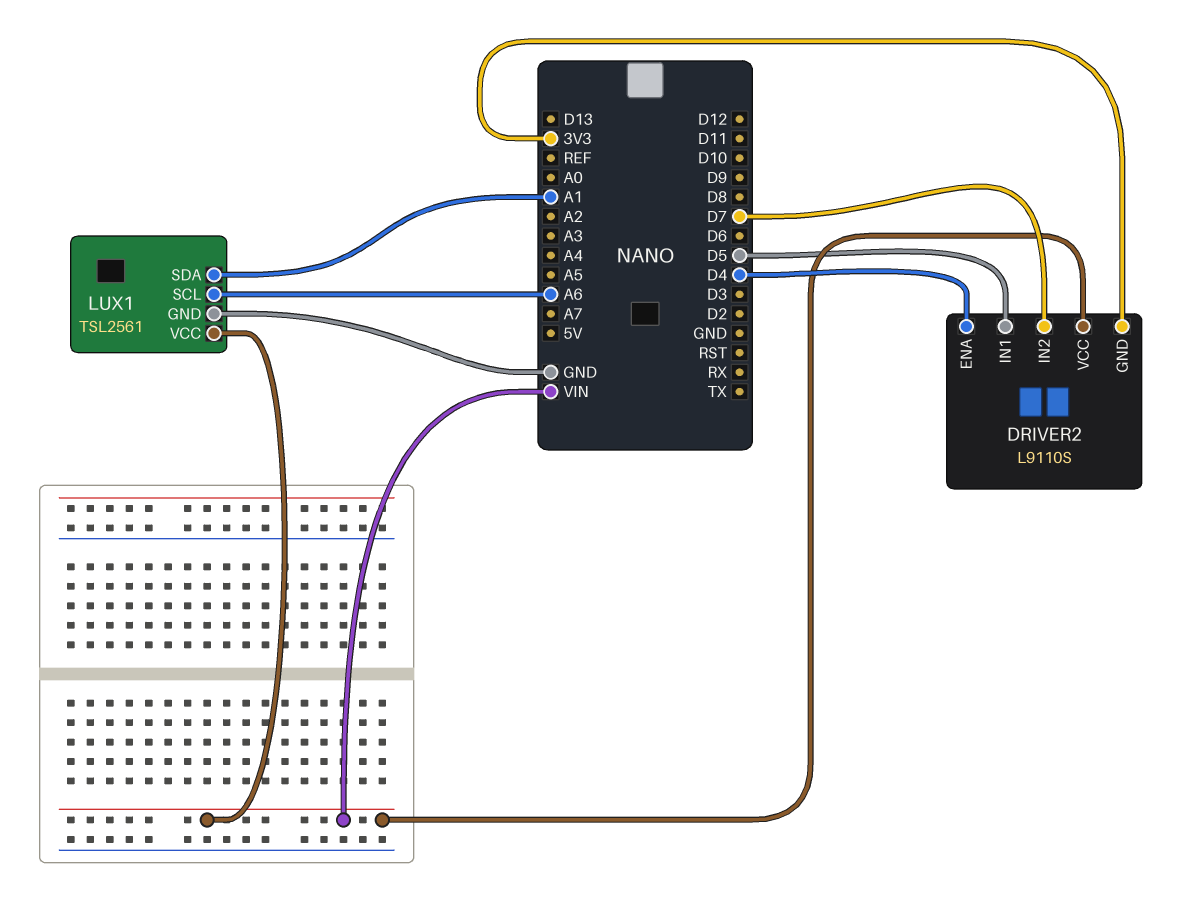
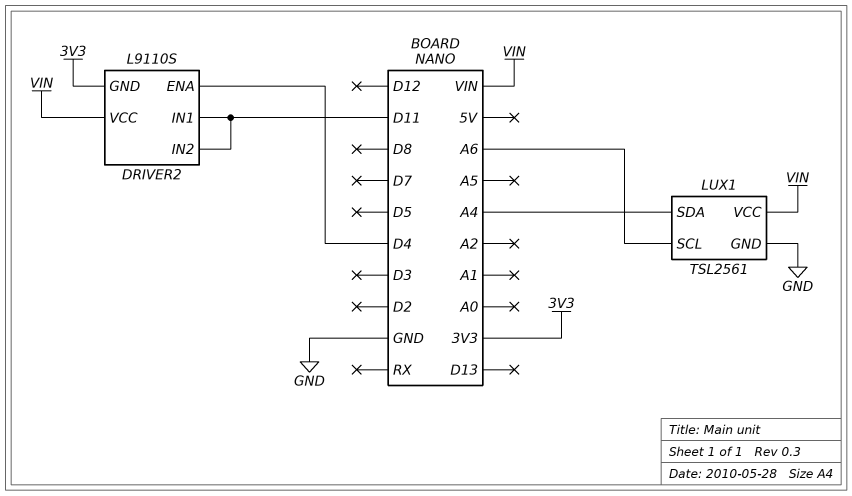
DRIVER2 pin IN1: D5 -> D11
DRIVER2 pin IN2: D7 -> D11
LUX1 pin SDA: A1 -> A4

